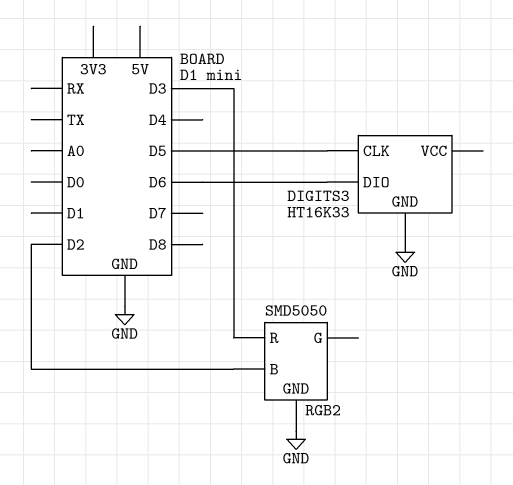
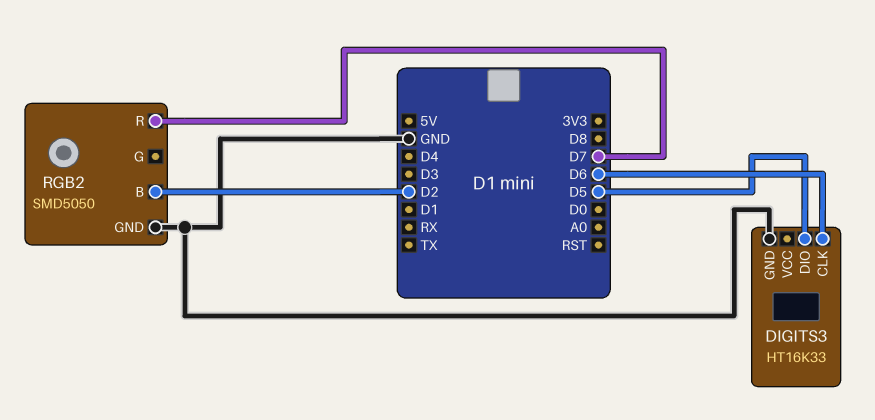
DIGITS3 pin CLK: D5 -> D6
DIGITS3 pin DIO: D6 -> D5
RGB2 pin R: D3 -> D7

